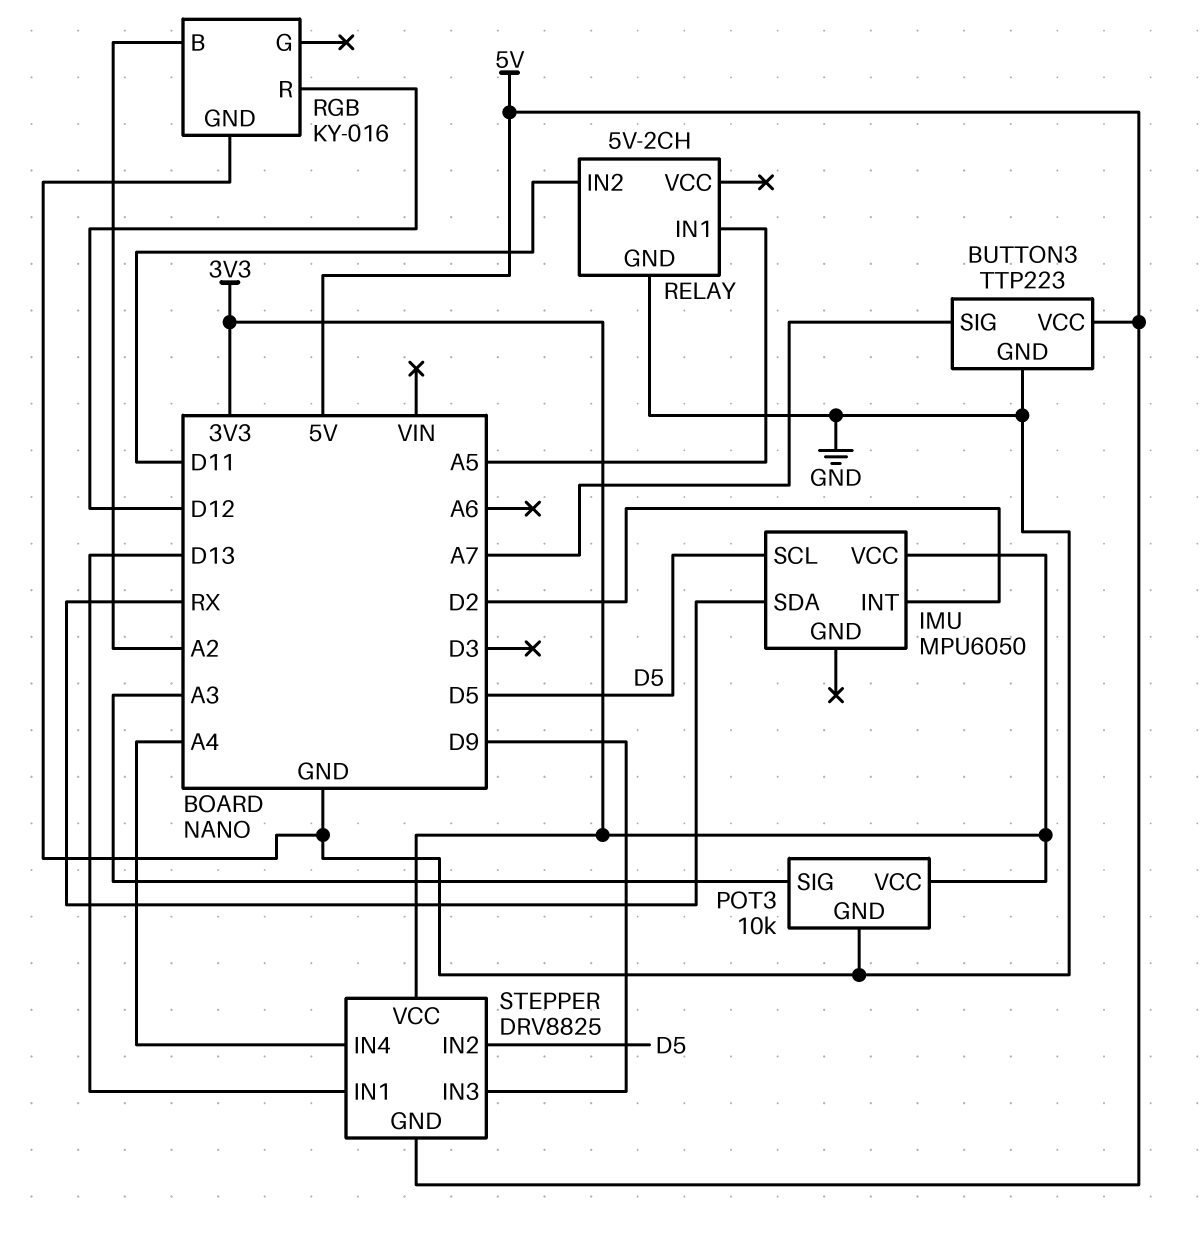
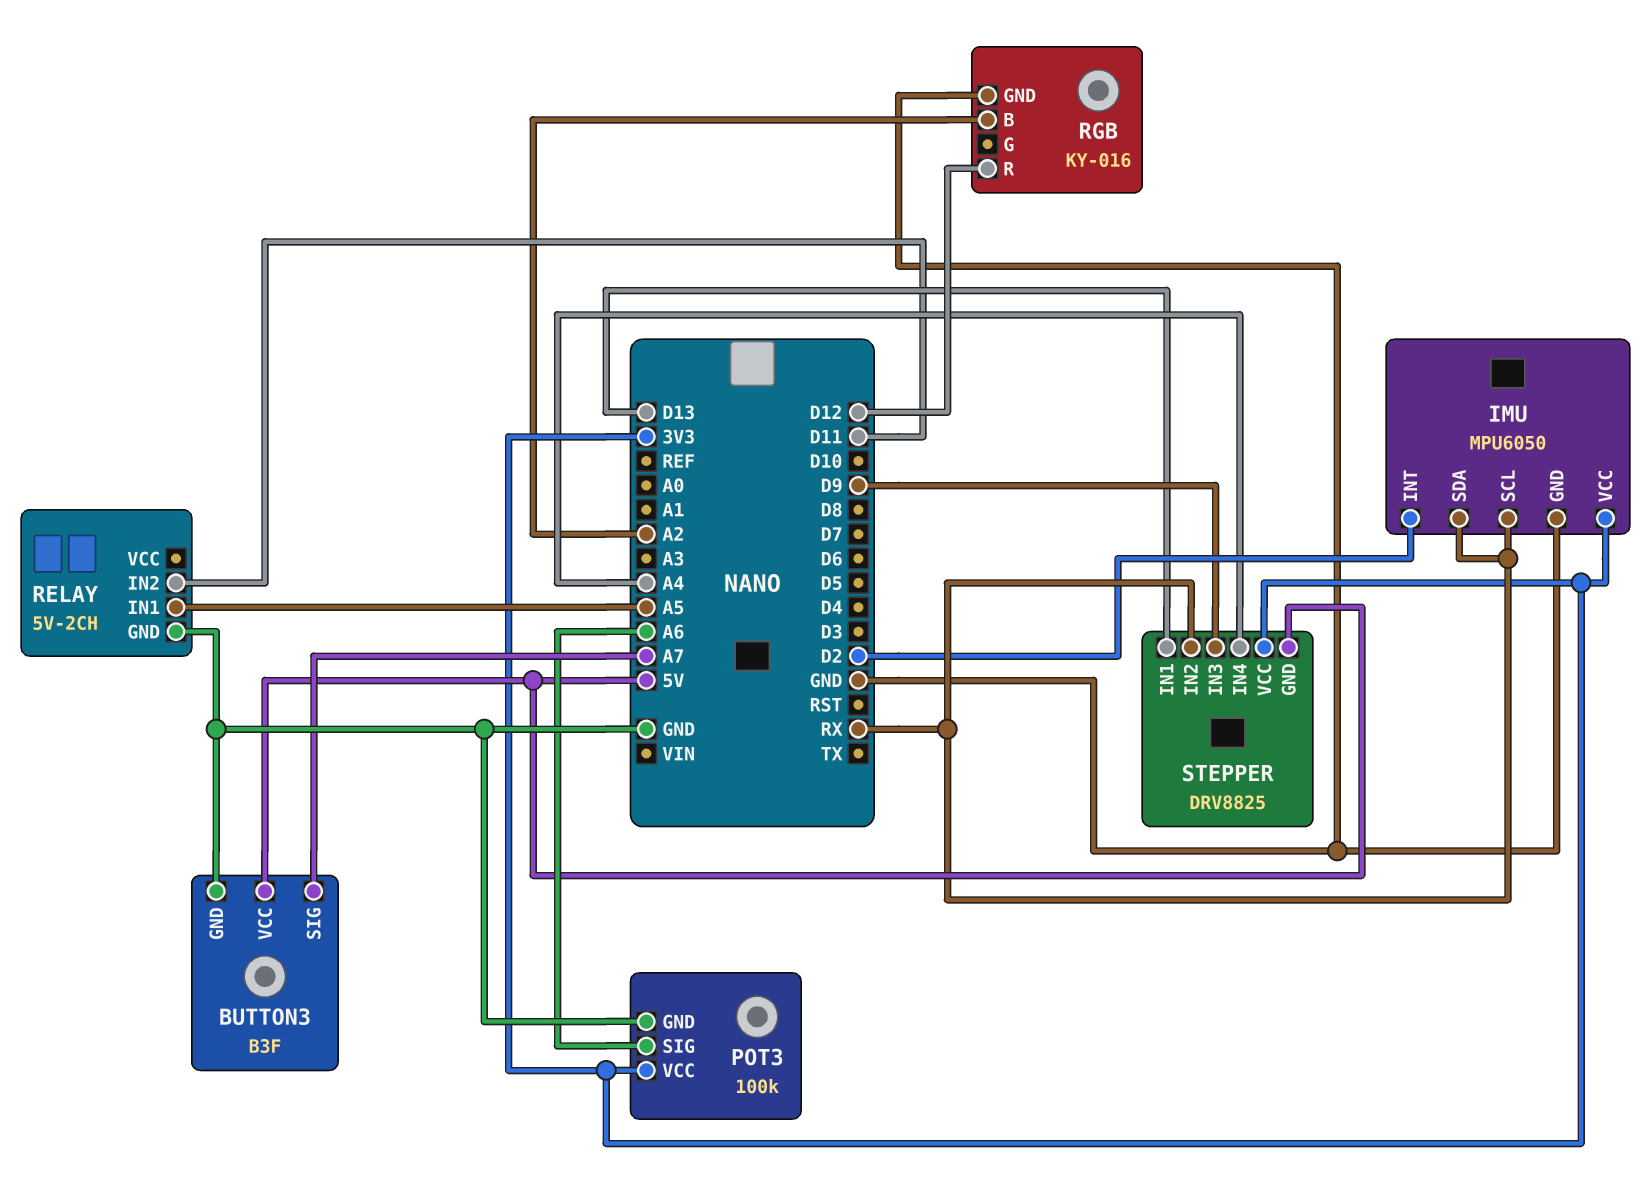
BUTTON3: TTP223 -> B3F
IMU pin GND: none -> GND
IMU pin SCL: D5 -> RX
POT3: 10k -> 100k
POT3 pin SIG: A3 -> A6
STEPPER pin IN2: D5 -> RX

